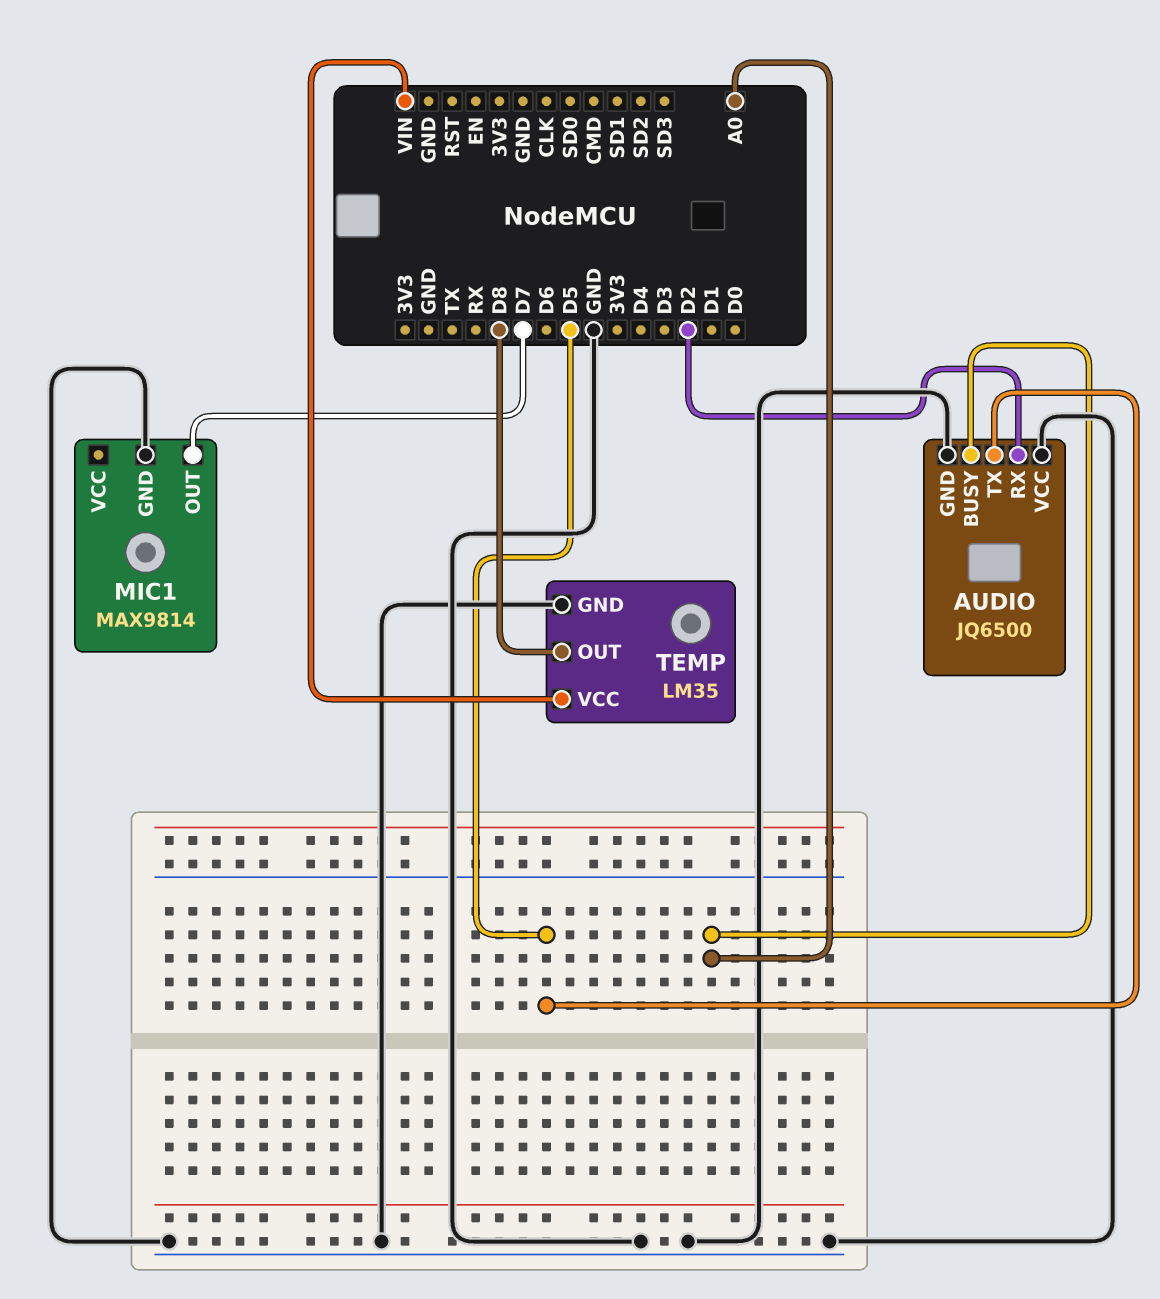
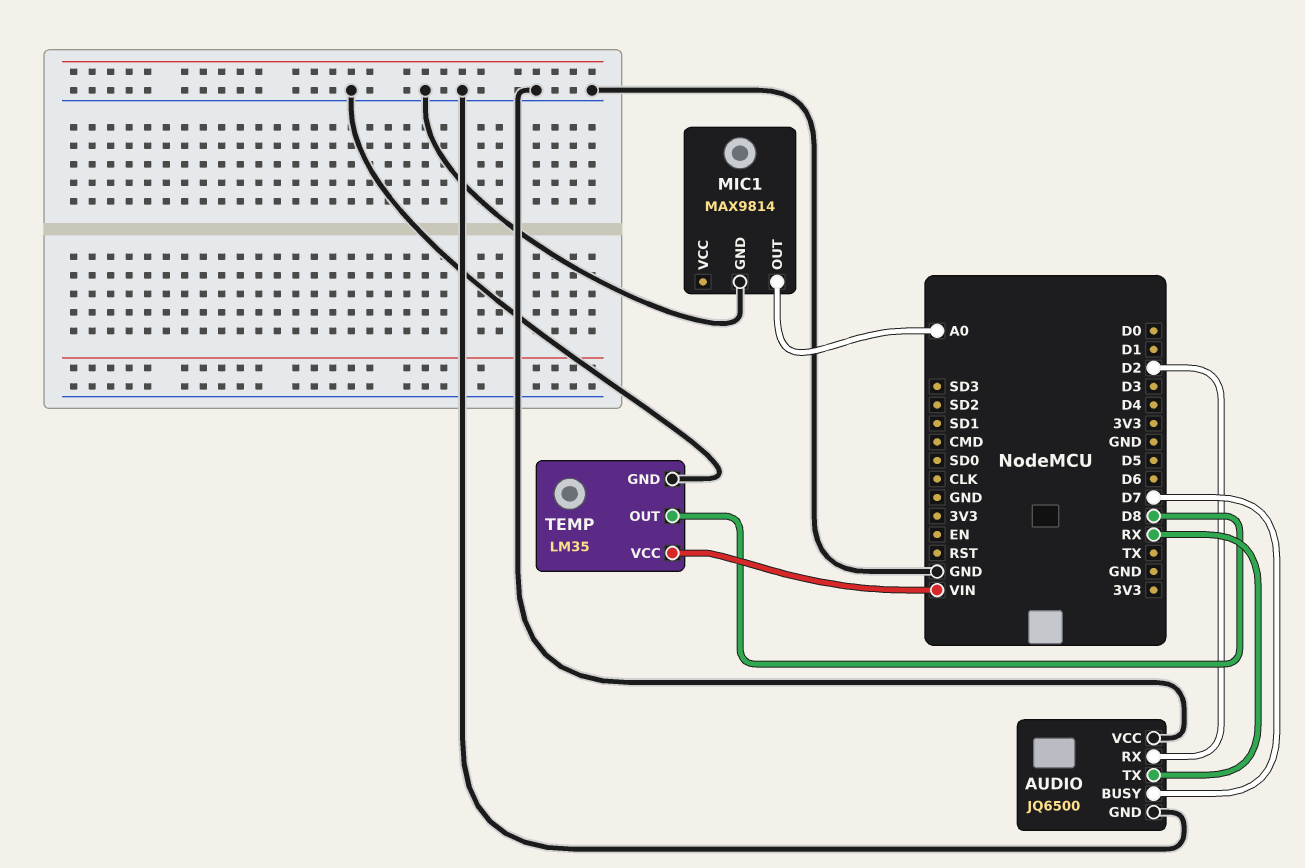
AUDIO pin BUSY: A0 -> D7
AUDIO pin TX: D5 -> RX
MIC1 pin OUT: D7 -> A0

